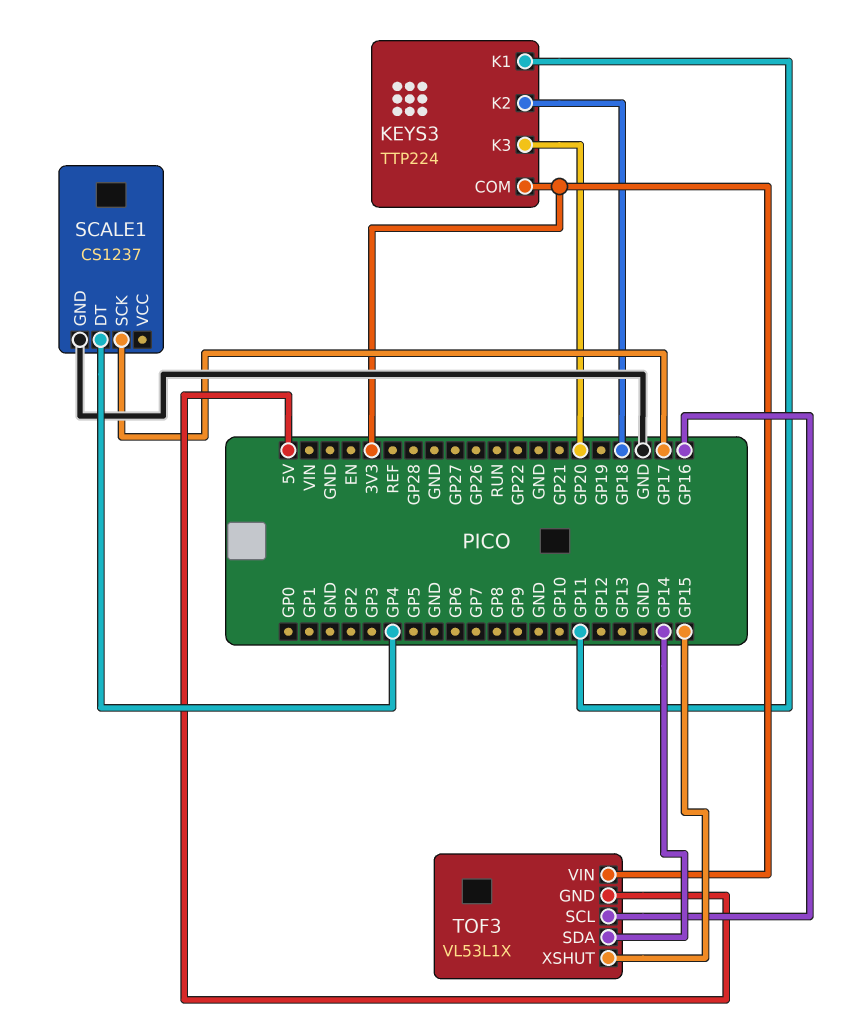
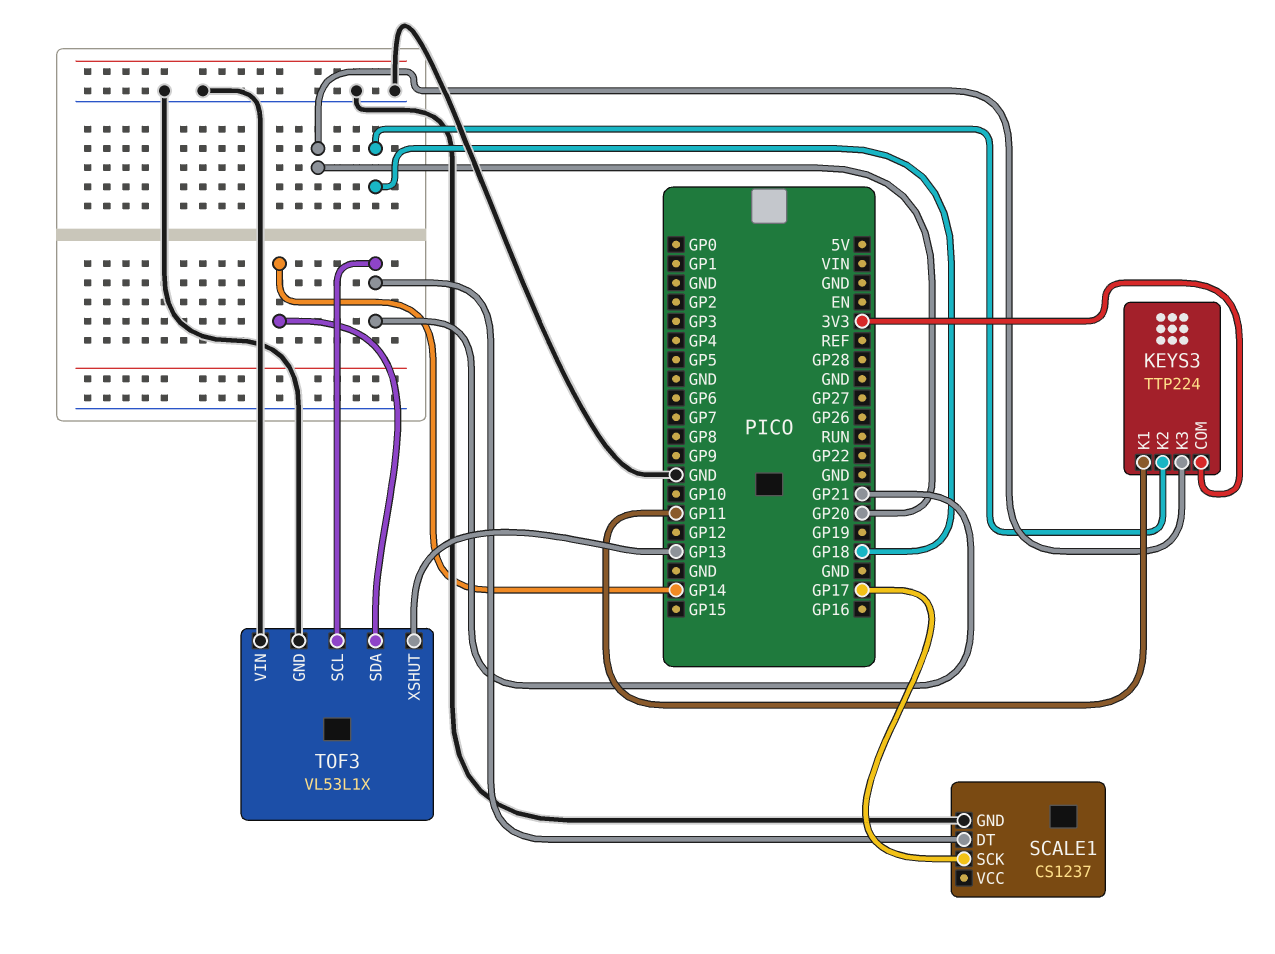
SCALE1 pin DT: GP4 -> GP21
TOF3 pin GND: 5V -> GND
TOF3 pin SCL: GP16 -> GP21
TOF3 pin VIN: 3V3 -> GND
TOF3 pin XSHUT: GP15 -> GP13

